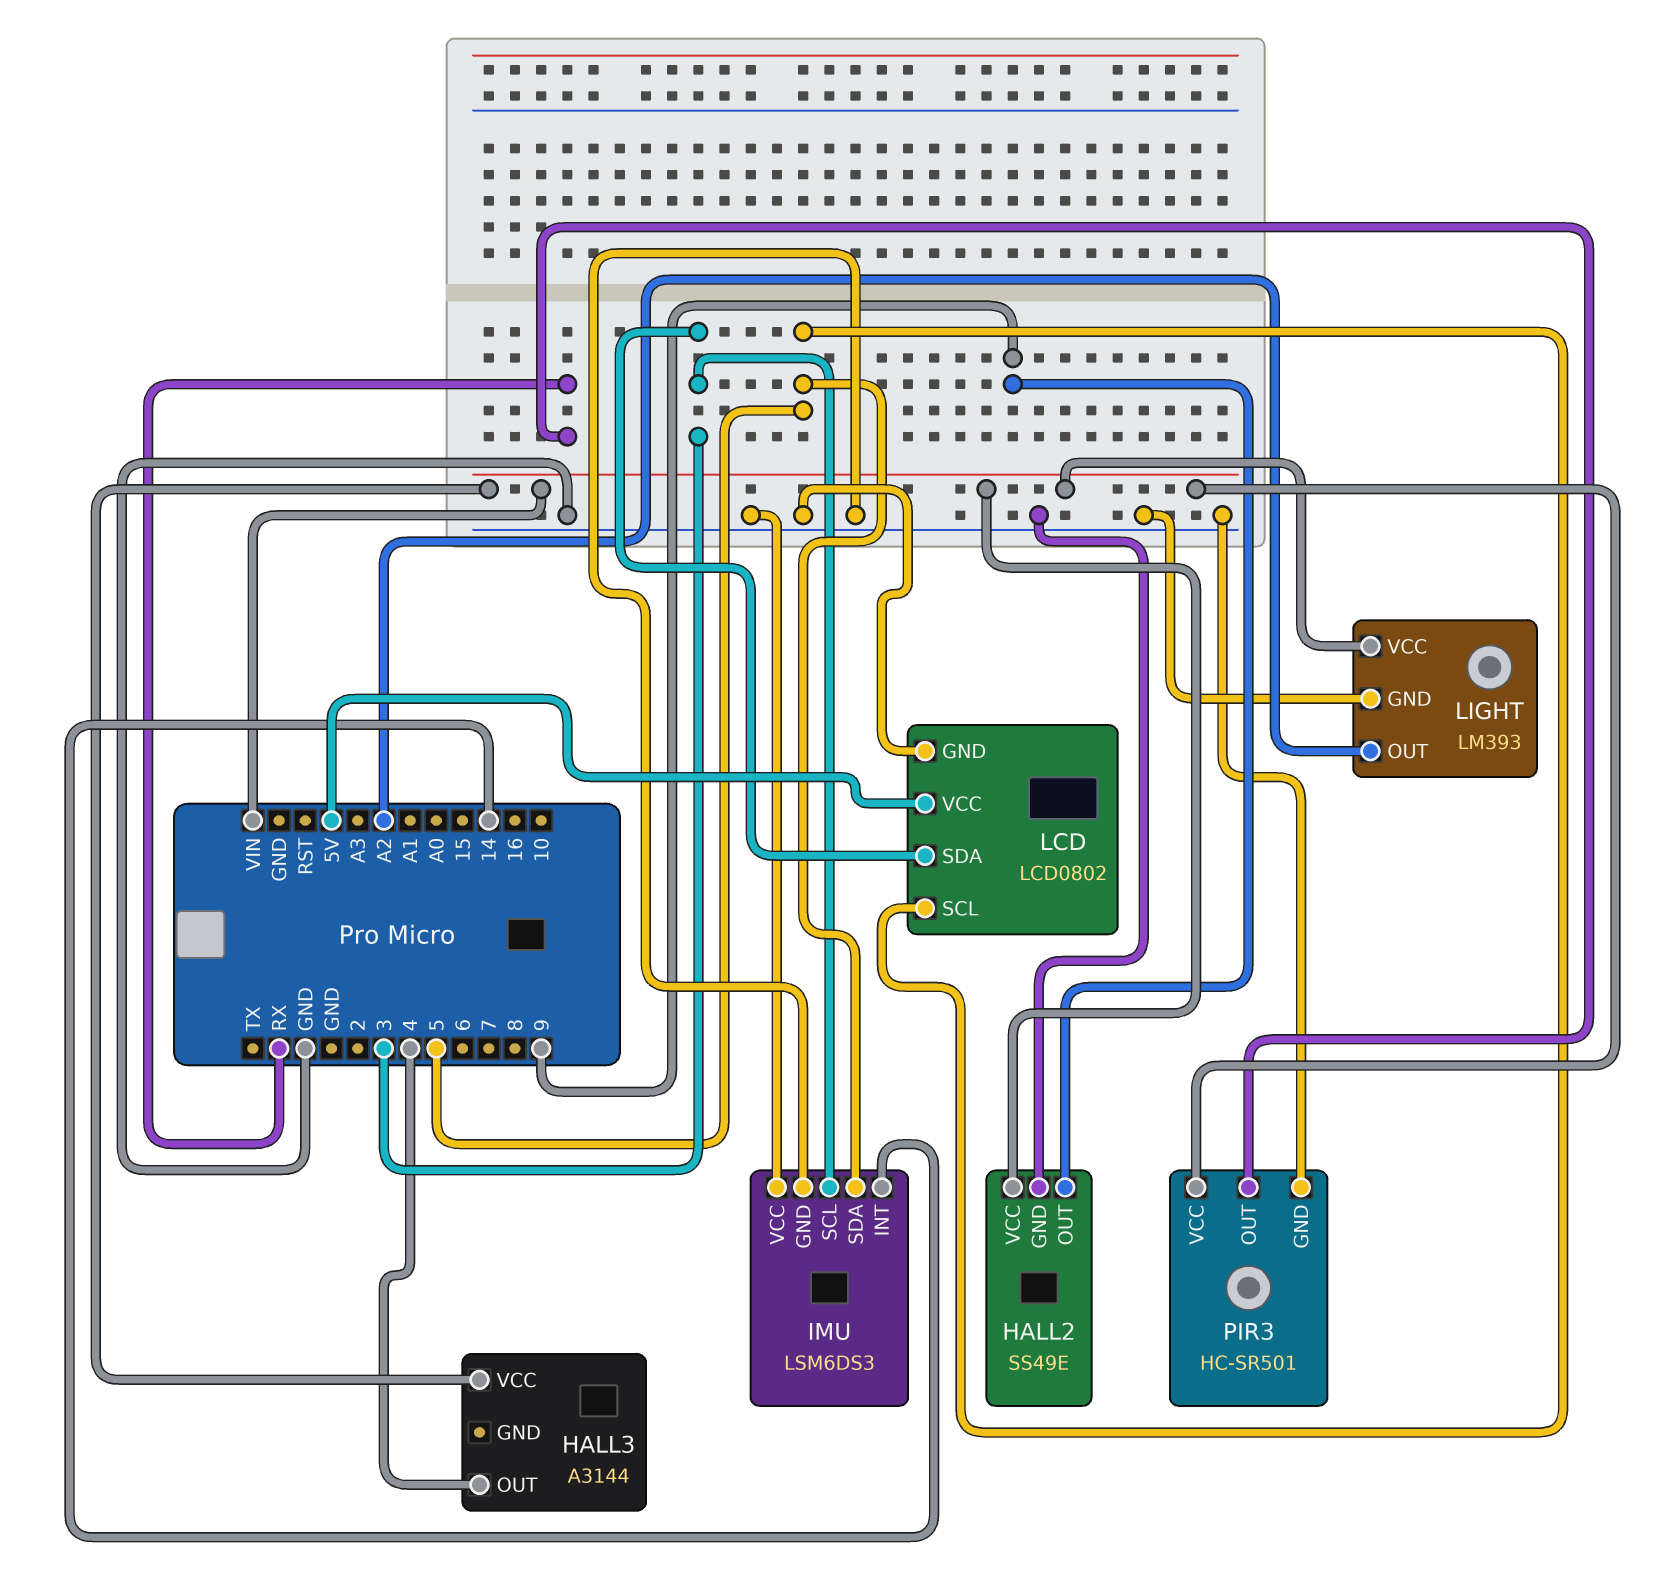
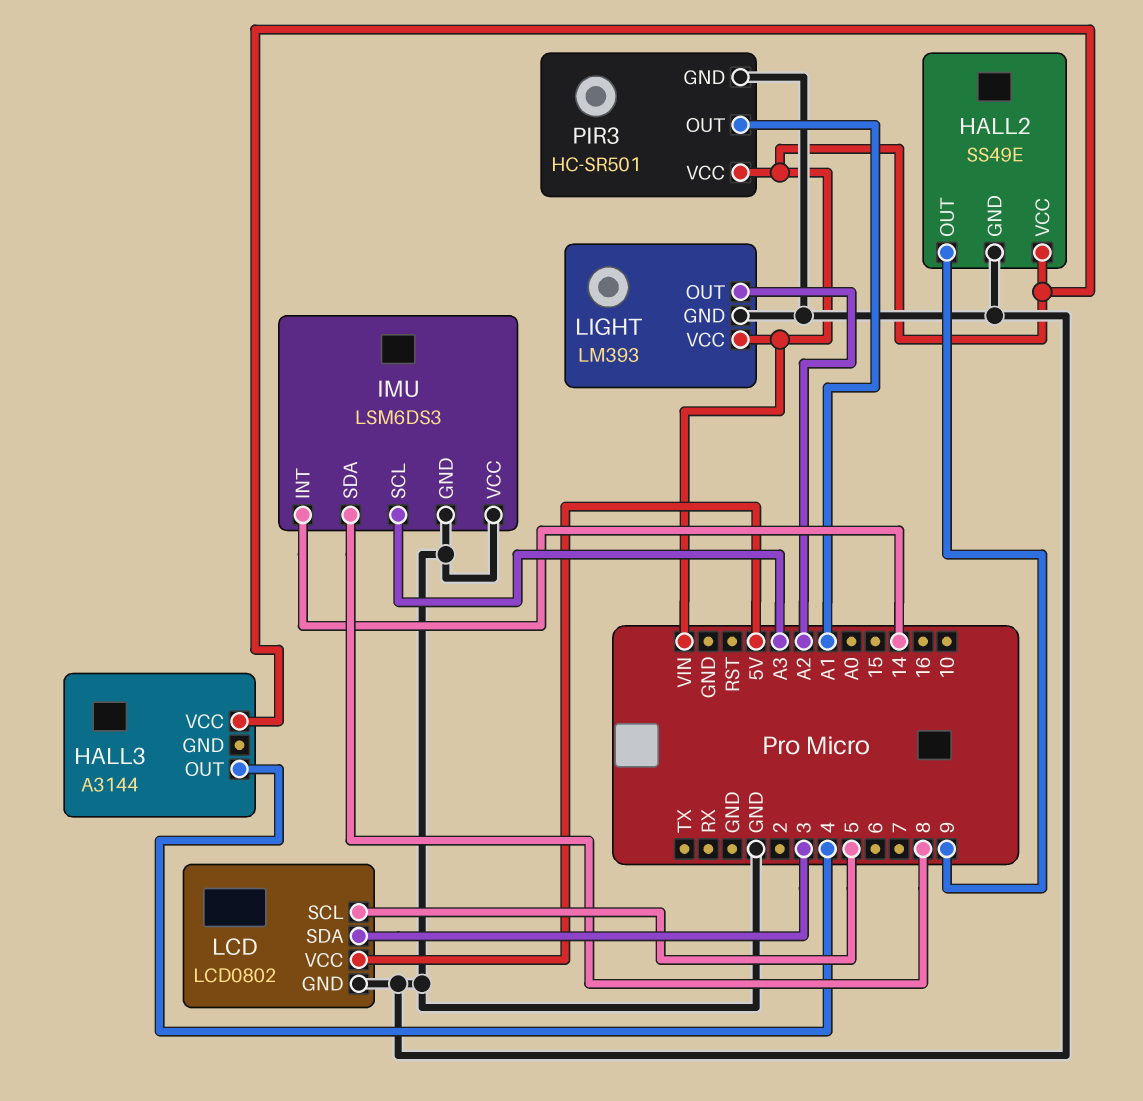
IMU pin SCL: 3 -> A3
IMU pin SDA: 5 -> 8
PIR3 pin OUT: RX -> A1

